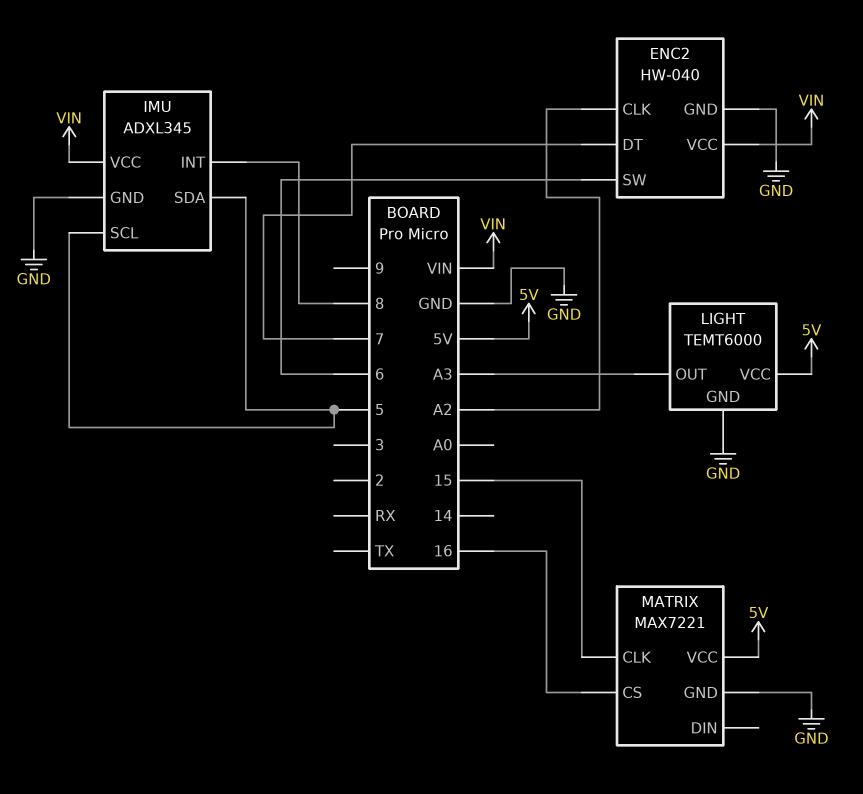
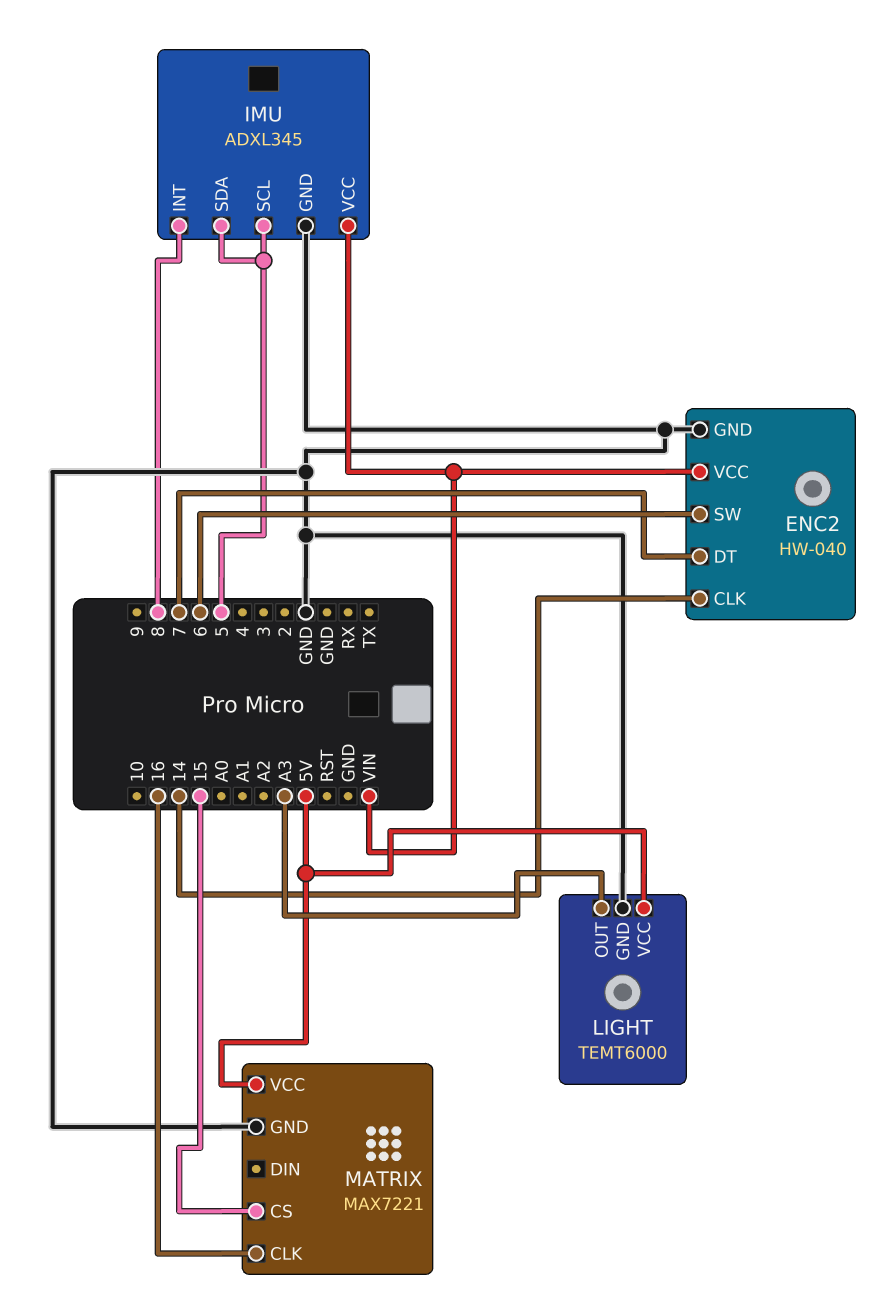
ENC2 pin CLK: A2 -> 14
MATRIX pin CLK: 15 -> 16
MATRIX pin CS: 16 -> 15

